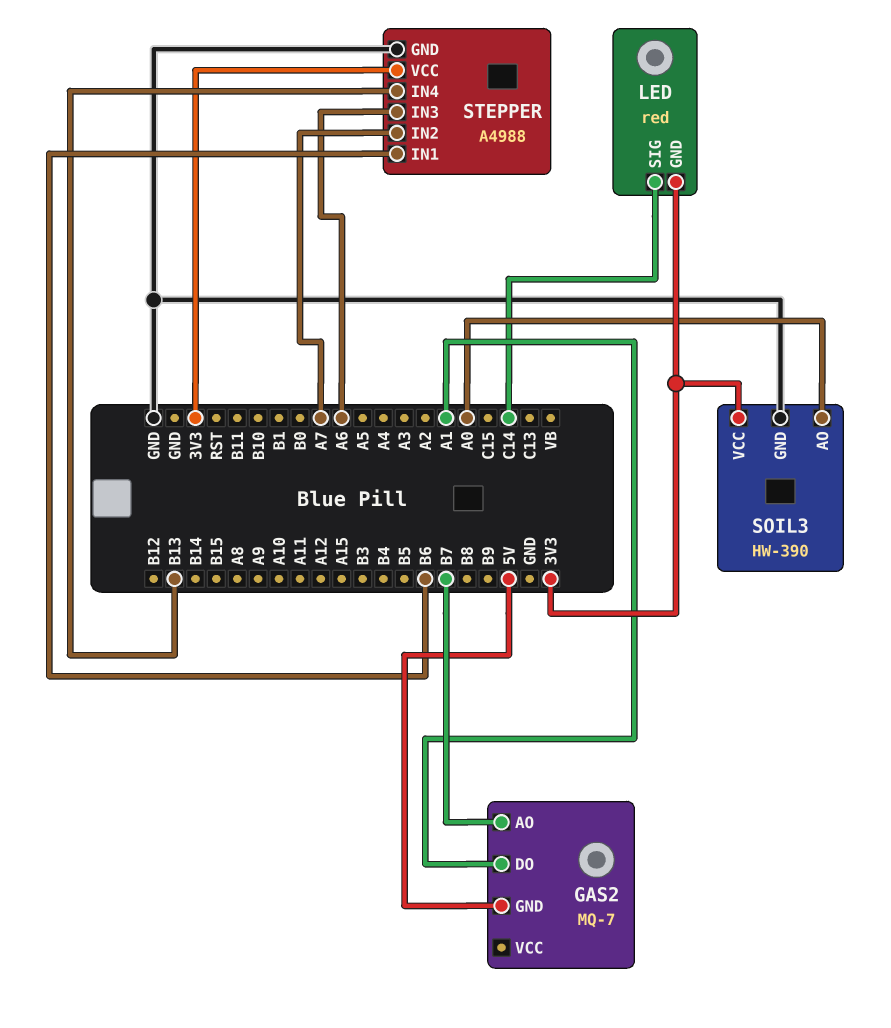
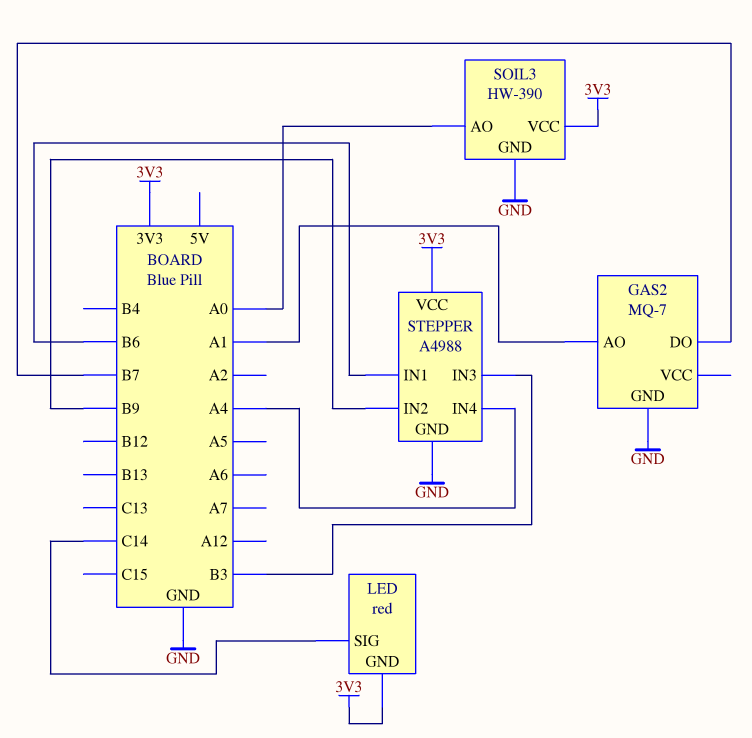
GAS2 pin AO: B7 -> A1
GAS2 pin DO: A1 -> B7
GAS2 pin GND: 5V -> GND
STEPPER pin IN2: A7 -> B9
STEPPER pin IN3: A6 -> B3
STEPPER pin IN4: B13 -> A4

